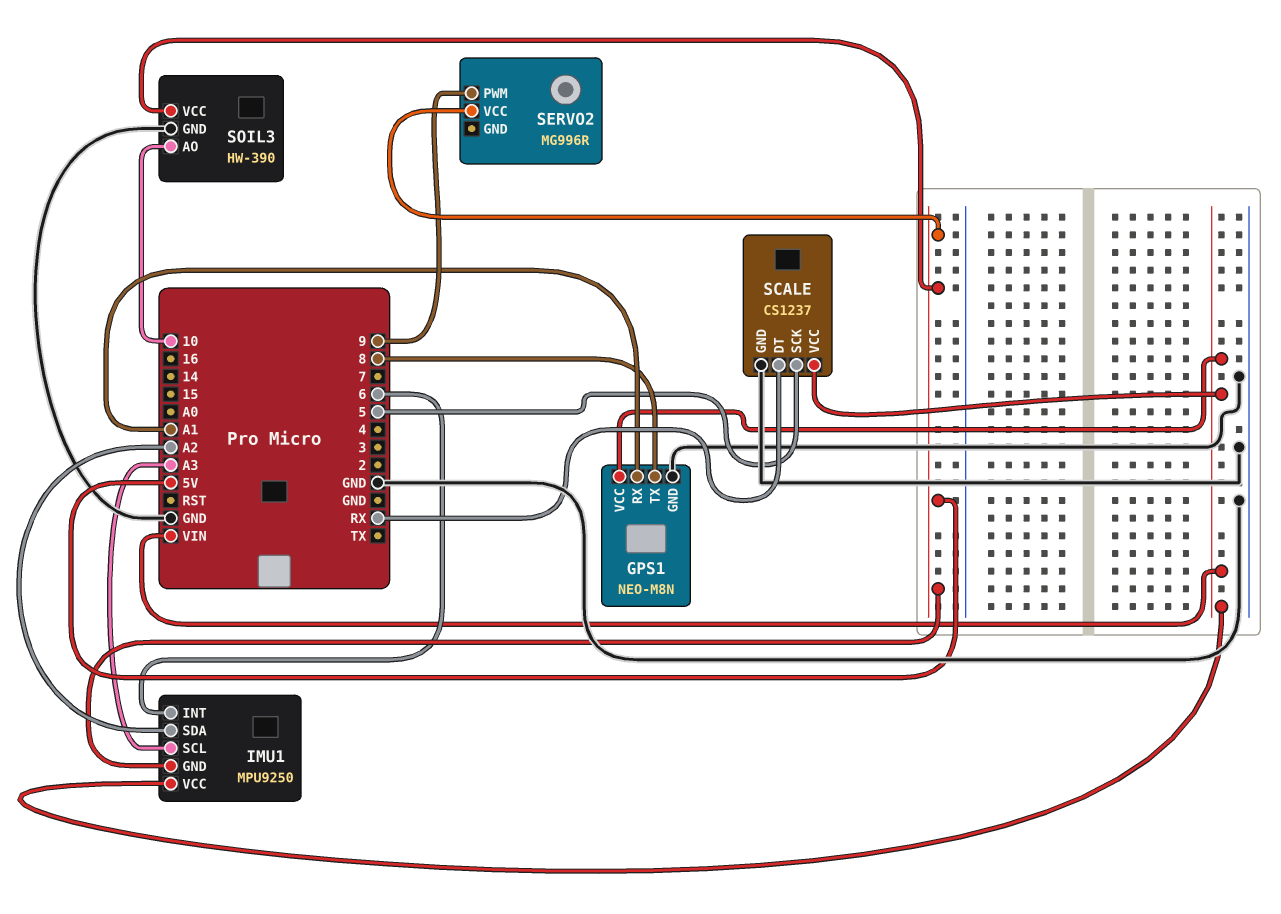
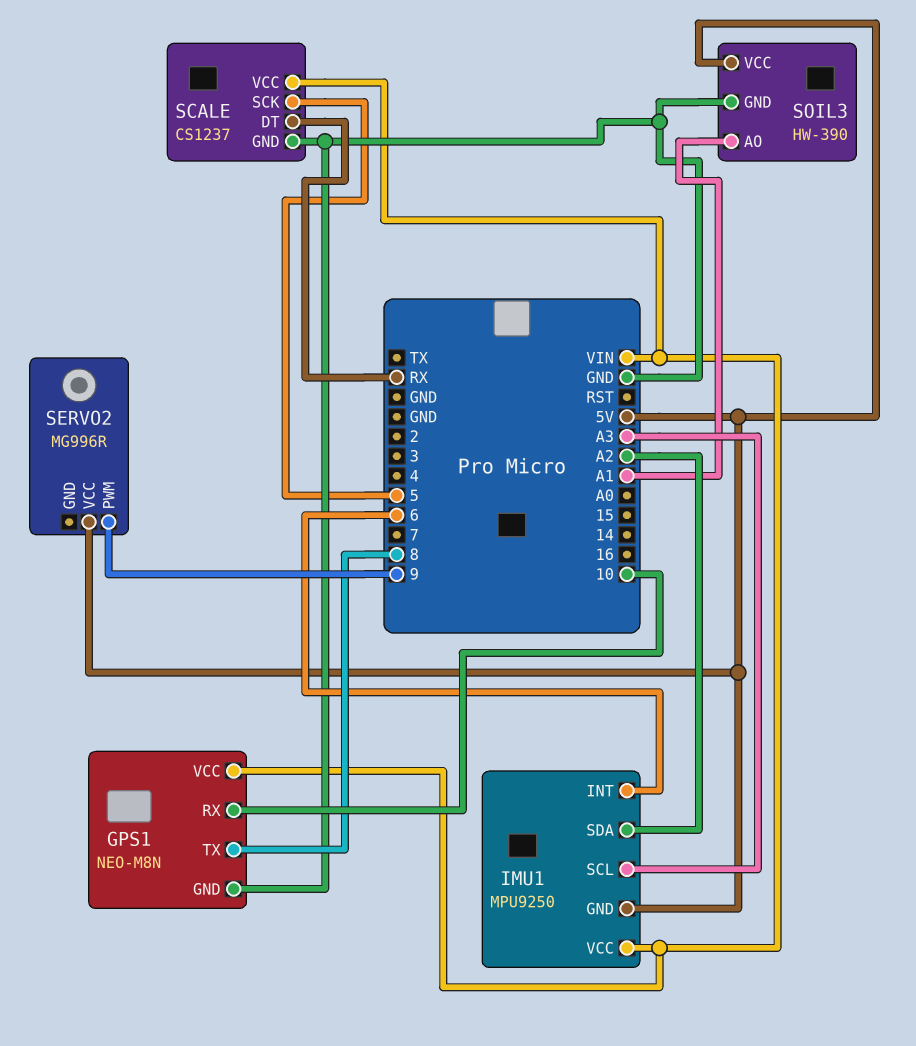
GPS1 pin RX: A1 -> 10
SOIL3 pin AO: 10 -> A1

